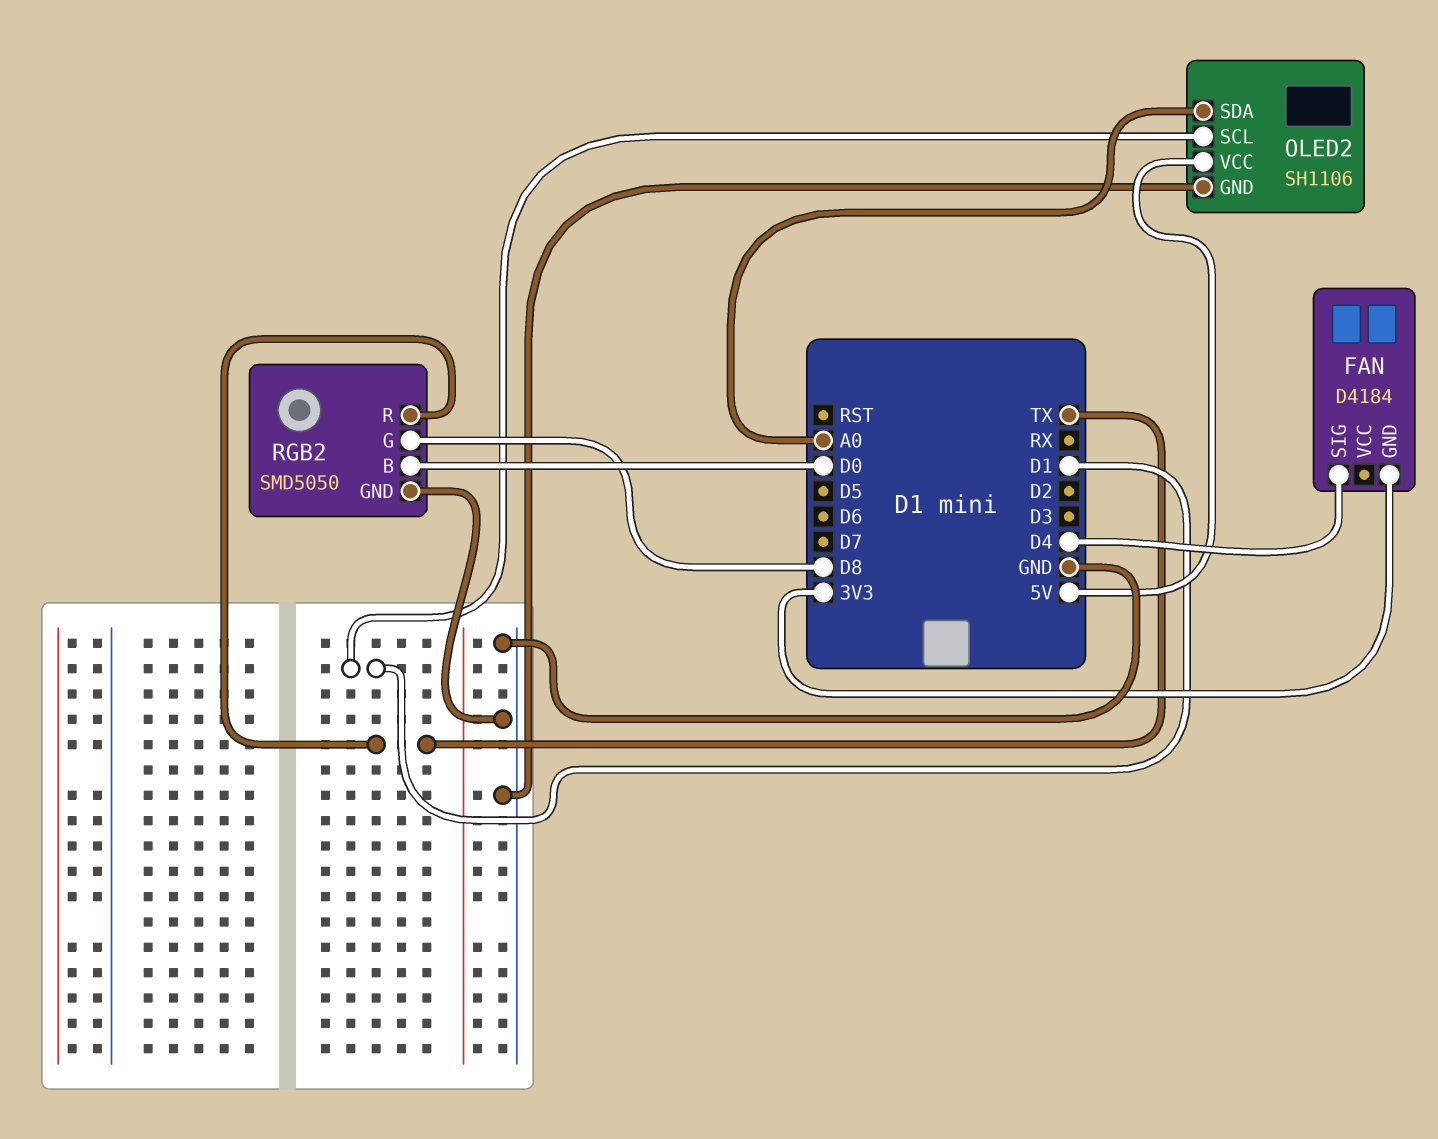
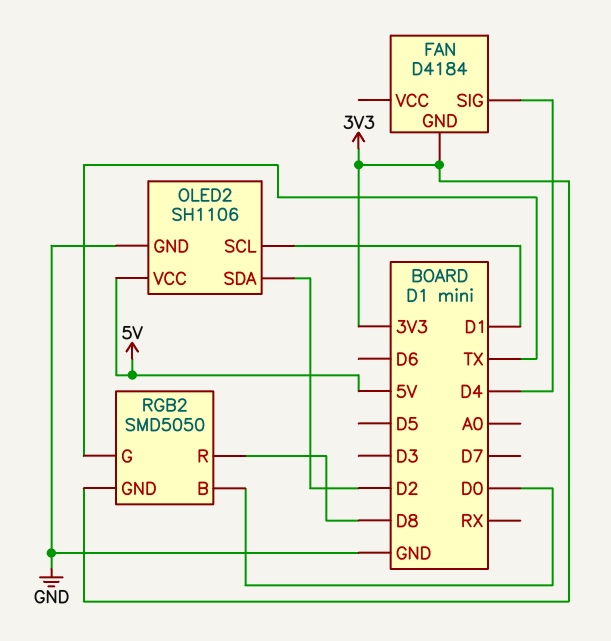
OLED2 pin SDA: A0 -> D2
RGB2 pin G: D8 -> TX
RGB2 pin GND: GND -> 3V3
RGB2 pin R: TX -> D8

